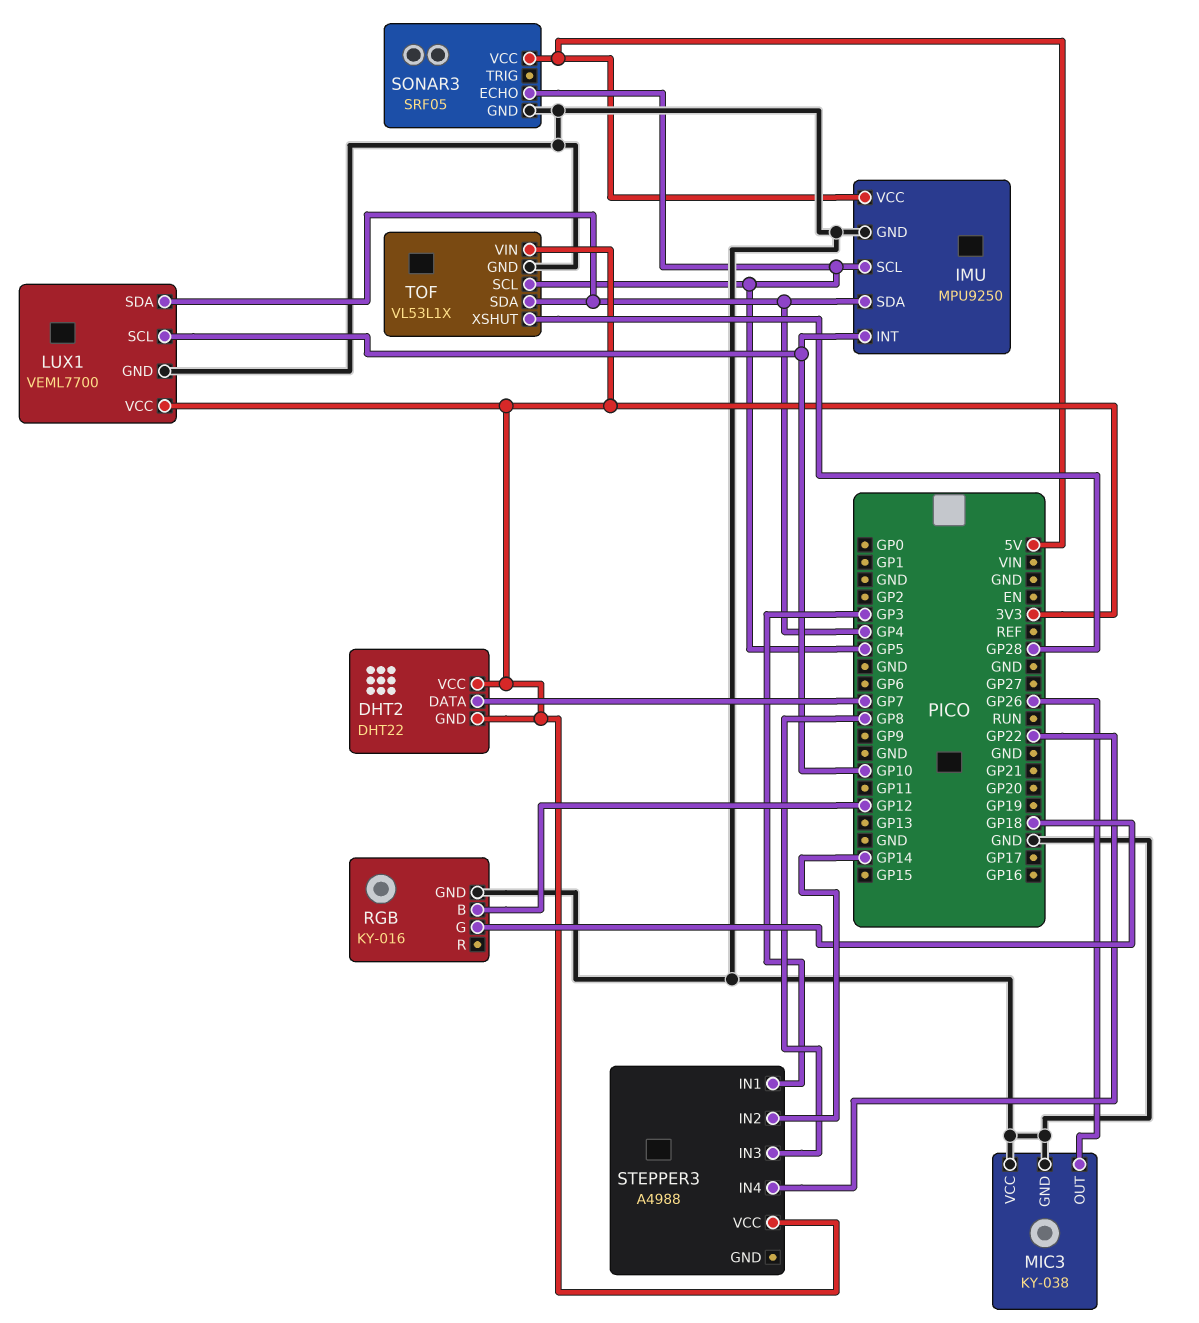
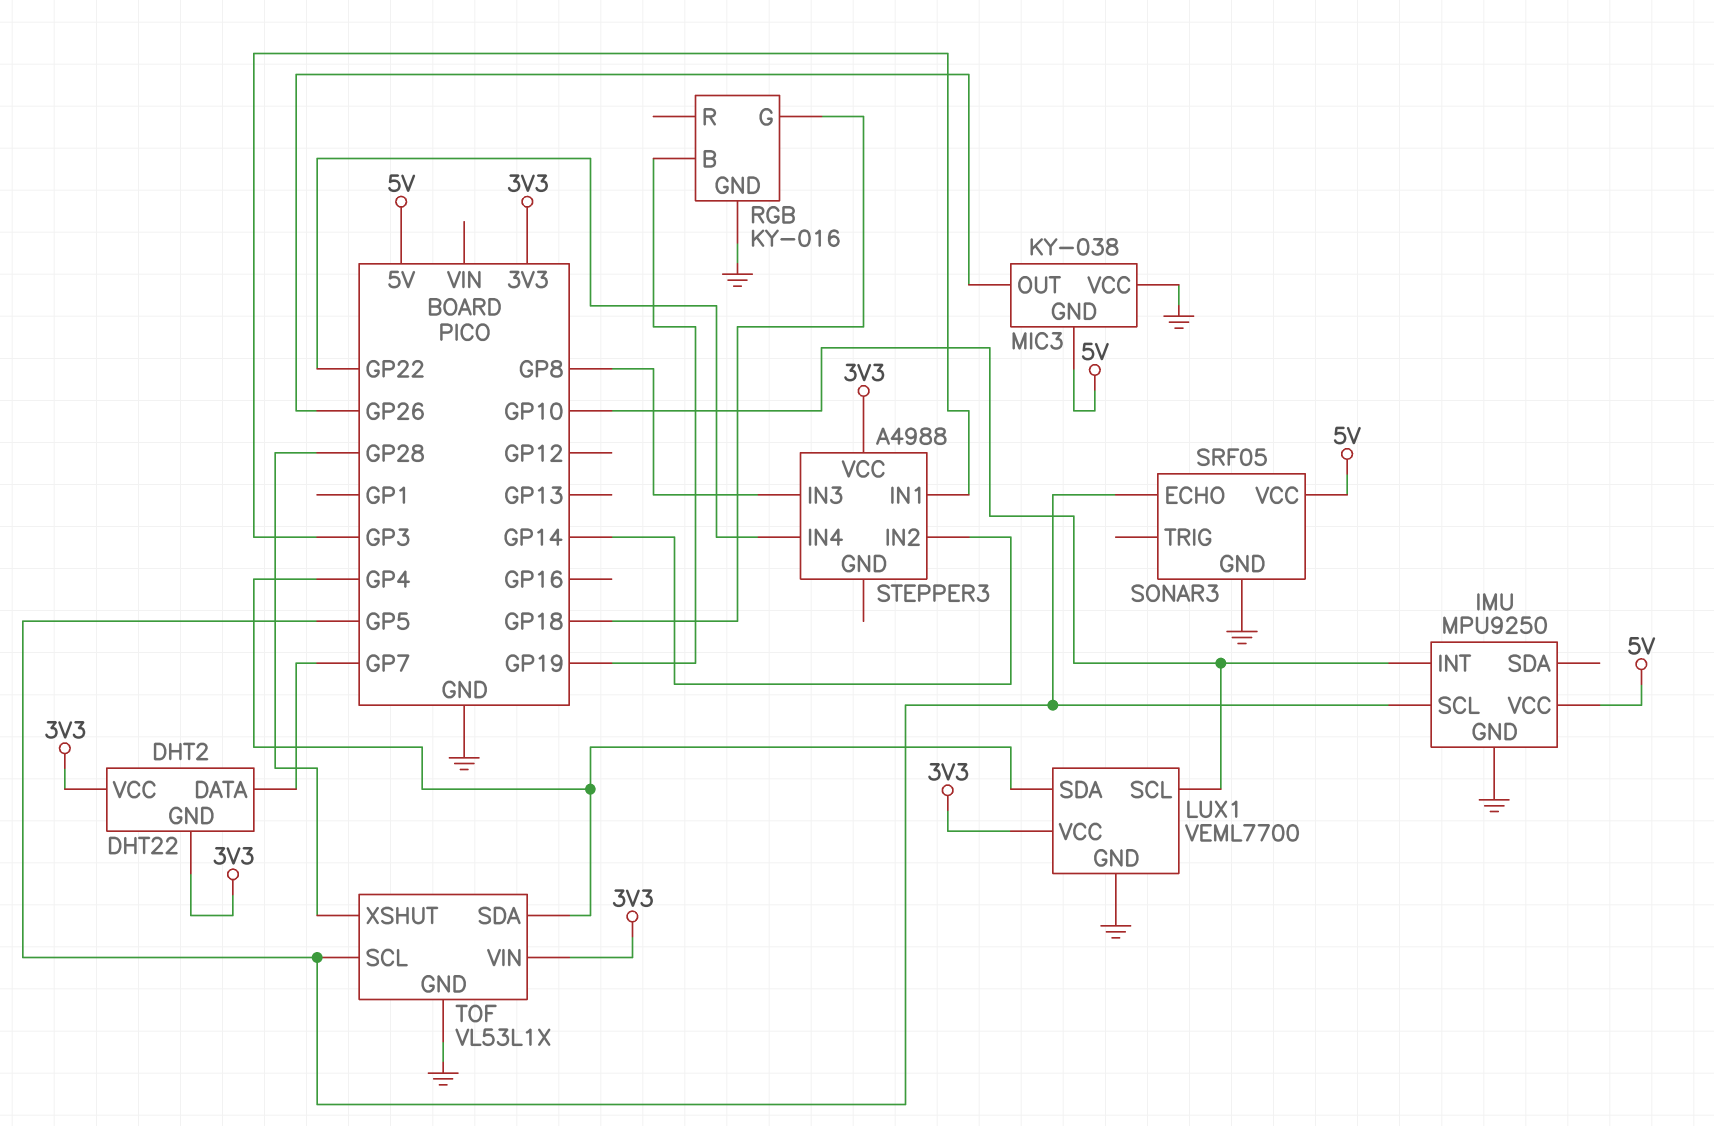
IMU pin SDA: GP4 -> none
MIC3 pin GND: GND -> 5V
RGB pin B: GP12 -> GP19

